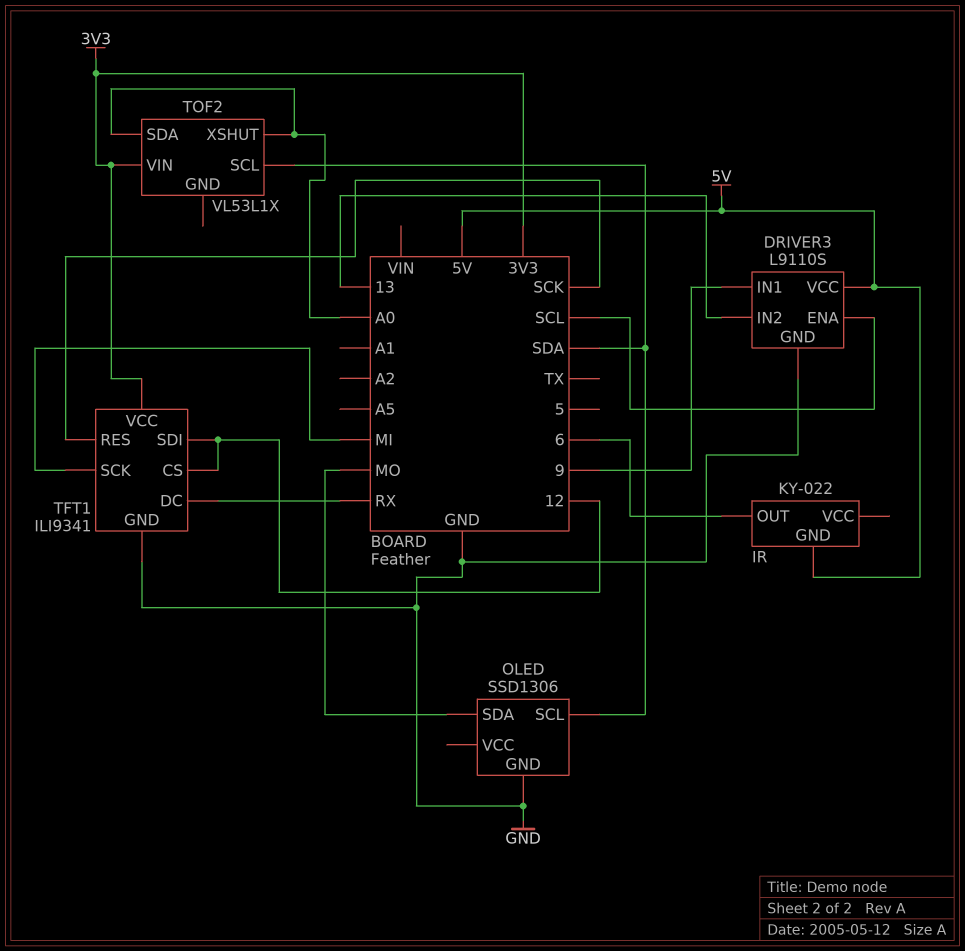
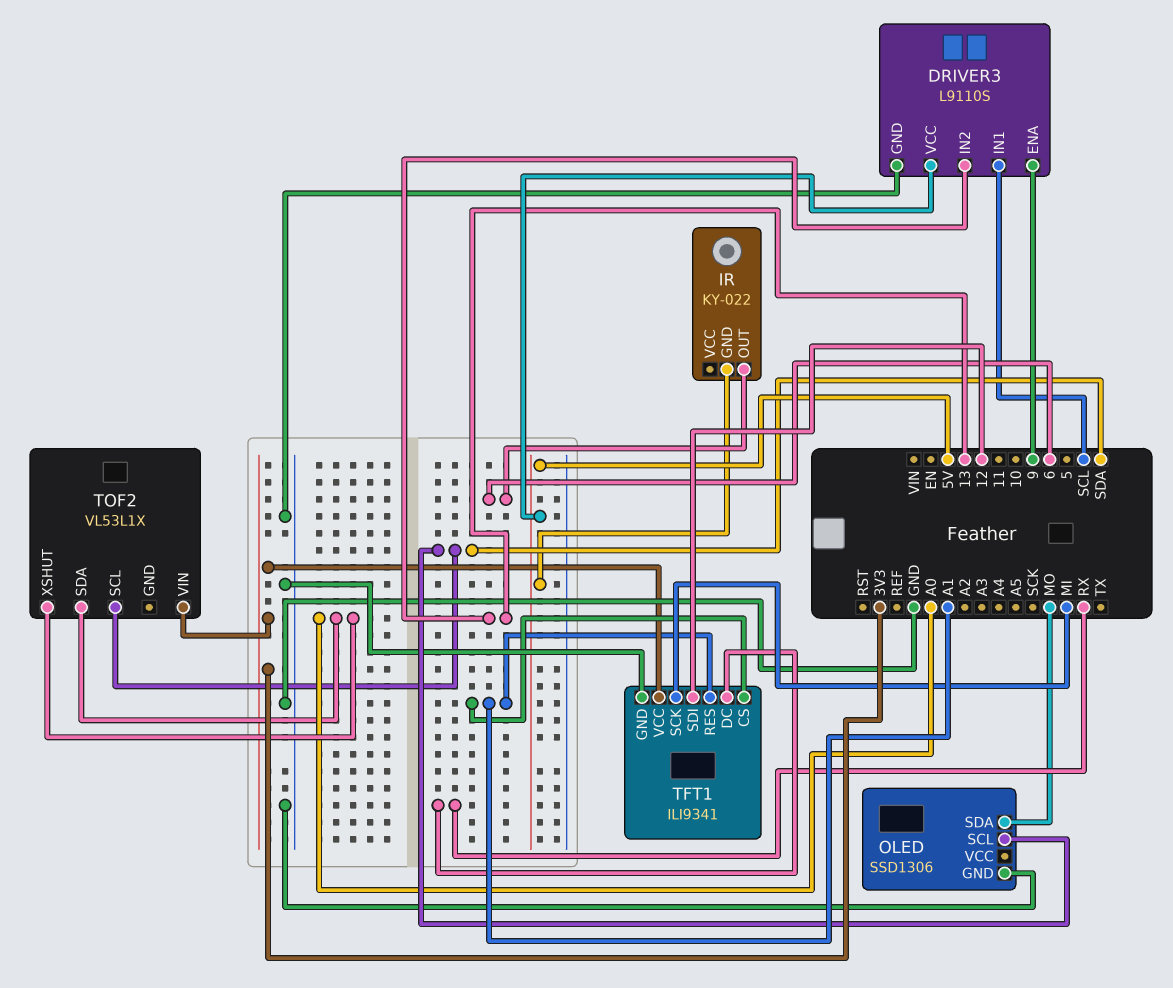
DRIVER3 pin ENA: SCL -> 9
DRIVER3 pin IN1: 9 -> SCL
TFT1 pin CS: 12 -> A1
TFT1 pin RES: SCK -> A1

